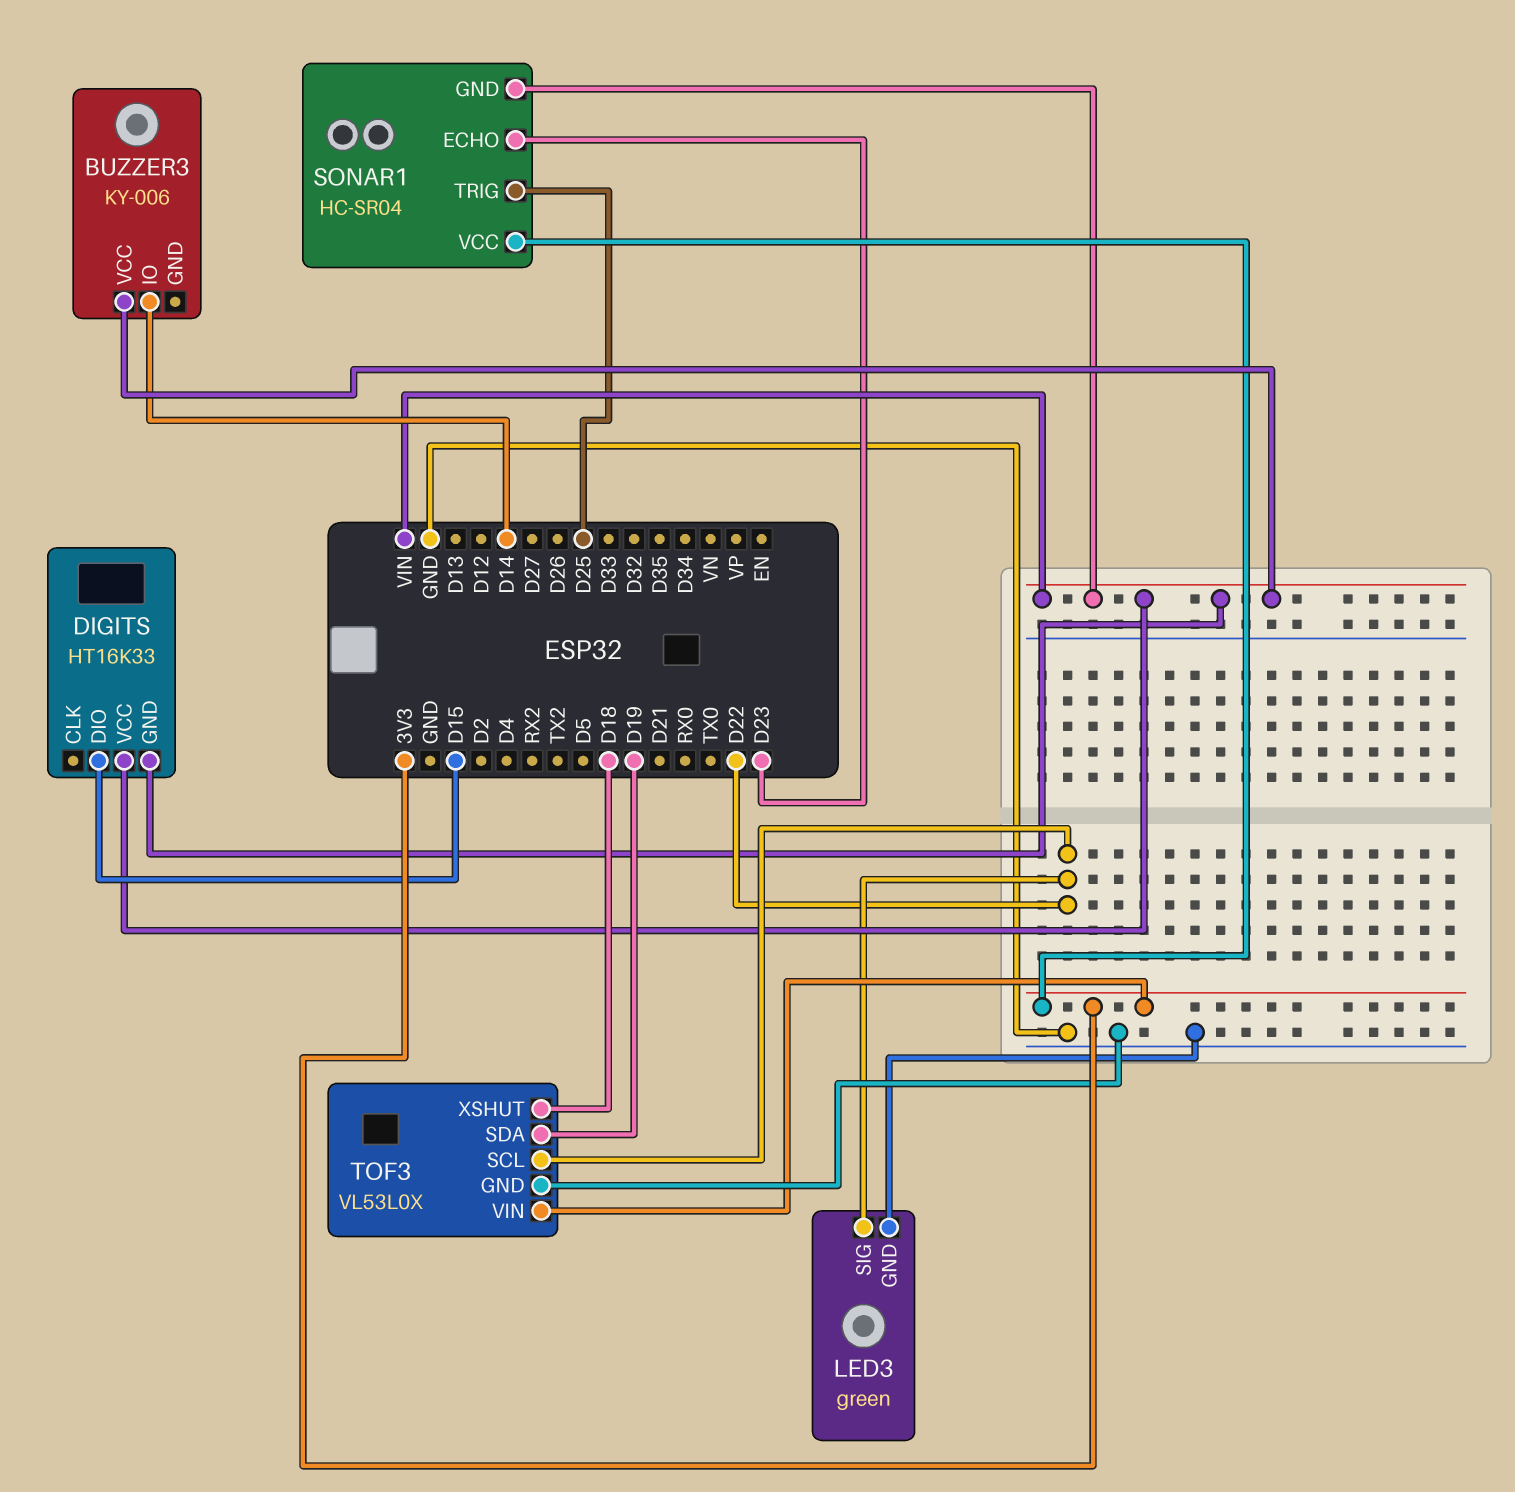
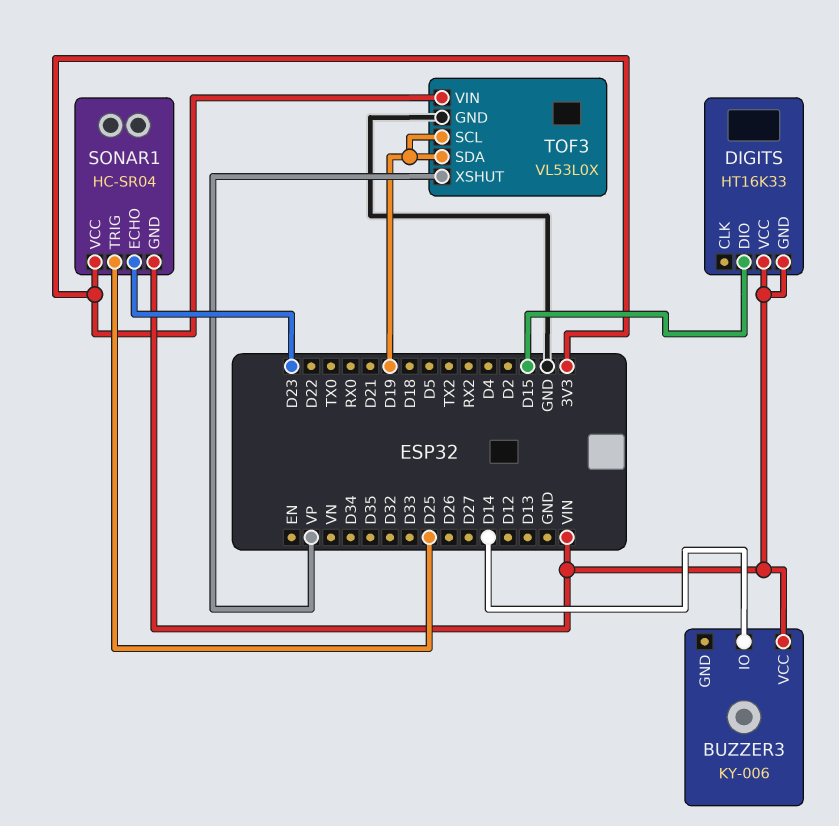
LED3: green -> none
LED3 pin GND: GND -> none
LED3 pin SIG: D22 -> none
TOF3 pin SCL: D22 -> D19
TOF3 pin XSHUT: D18 -> VP

